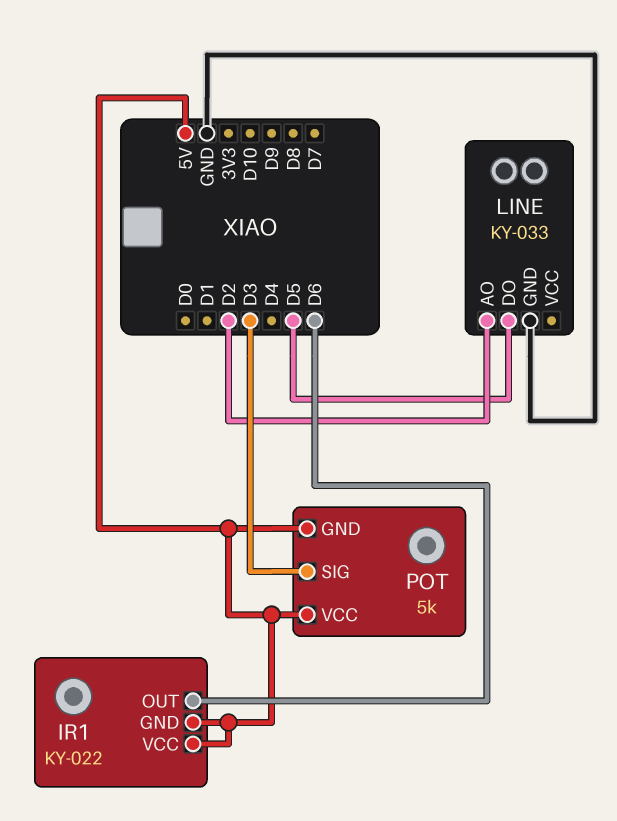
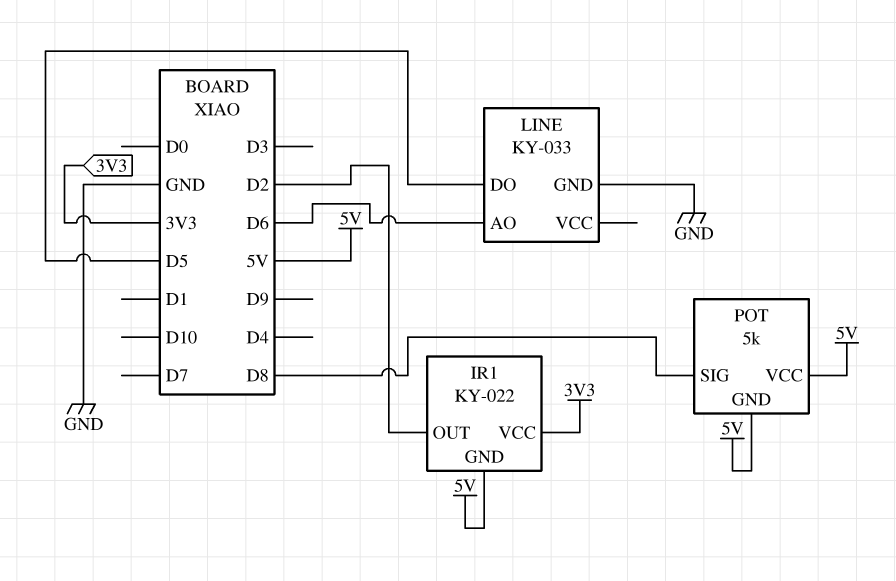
IR1 pin OUT: D6 -> D2
IR1 pin VCC: 5V -> 3V3
LINE pin AO: D2 -> D6
POT pin SIG: D3 -> D8

